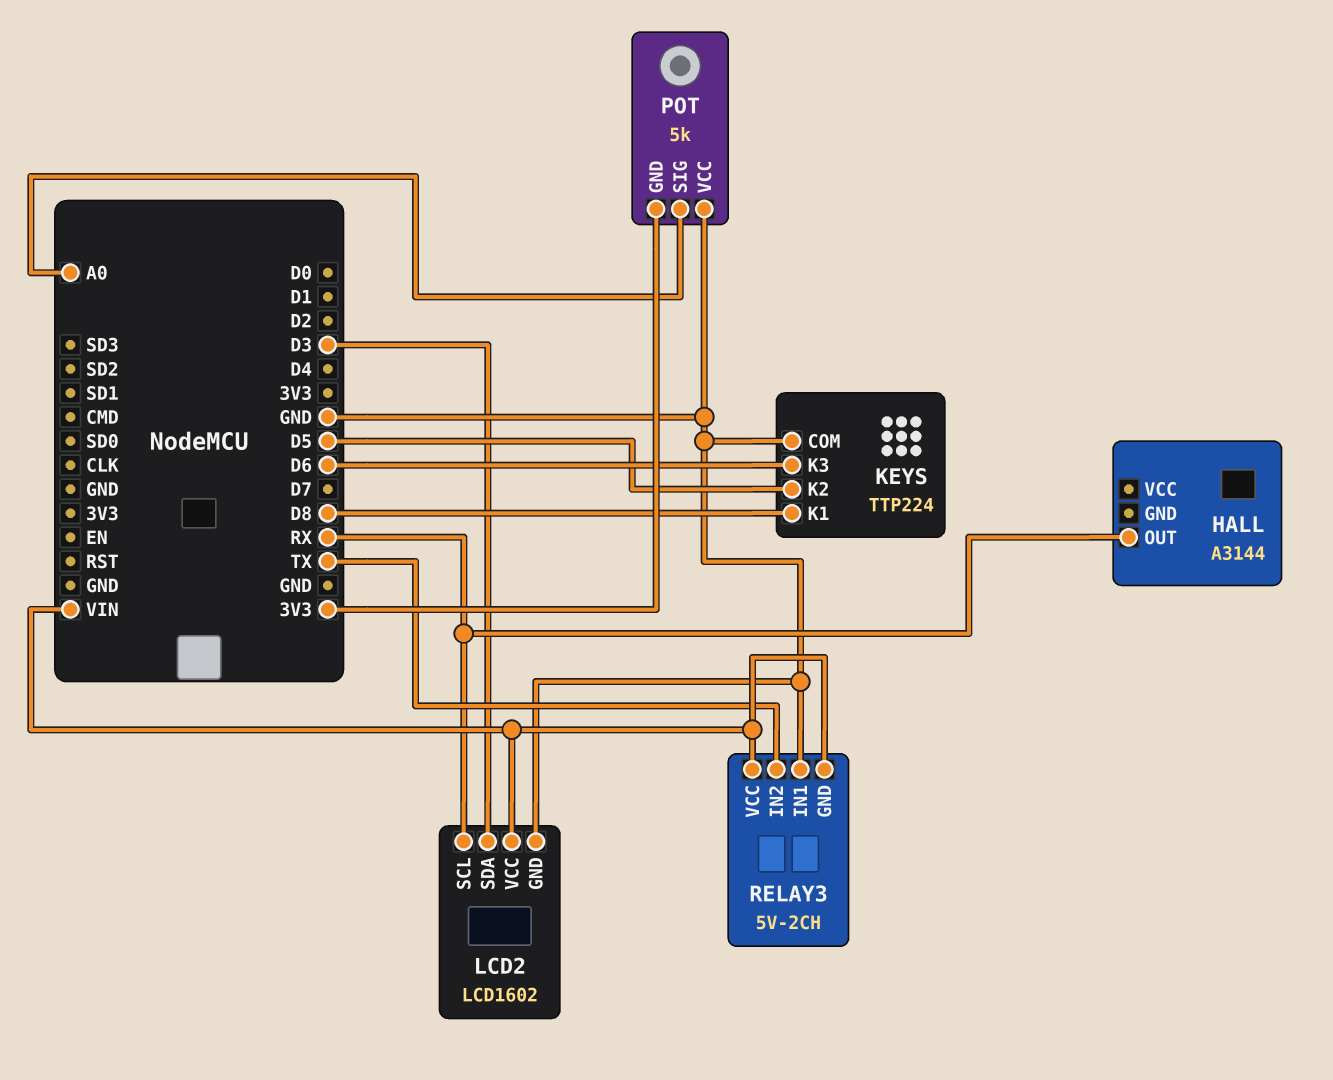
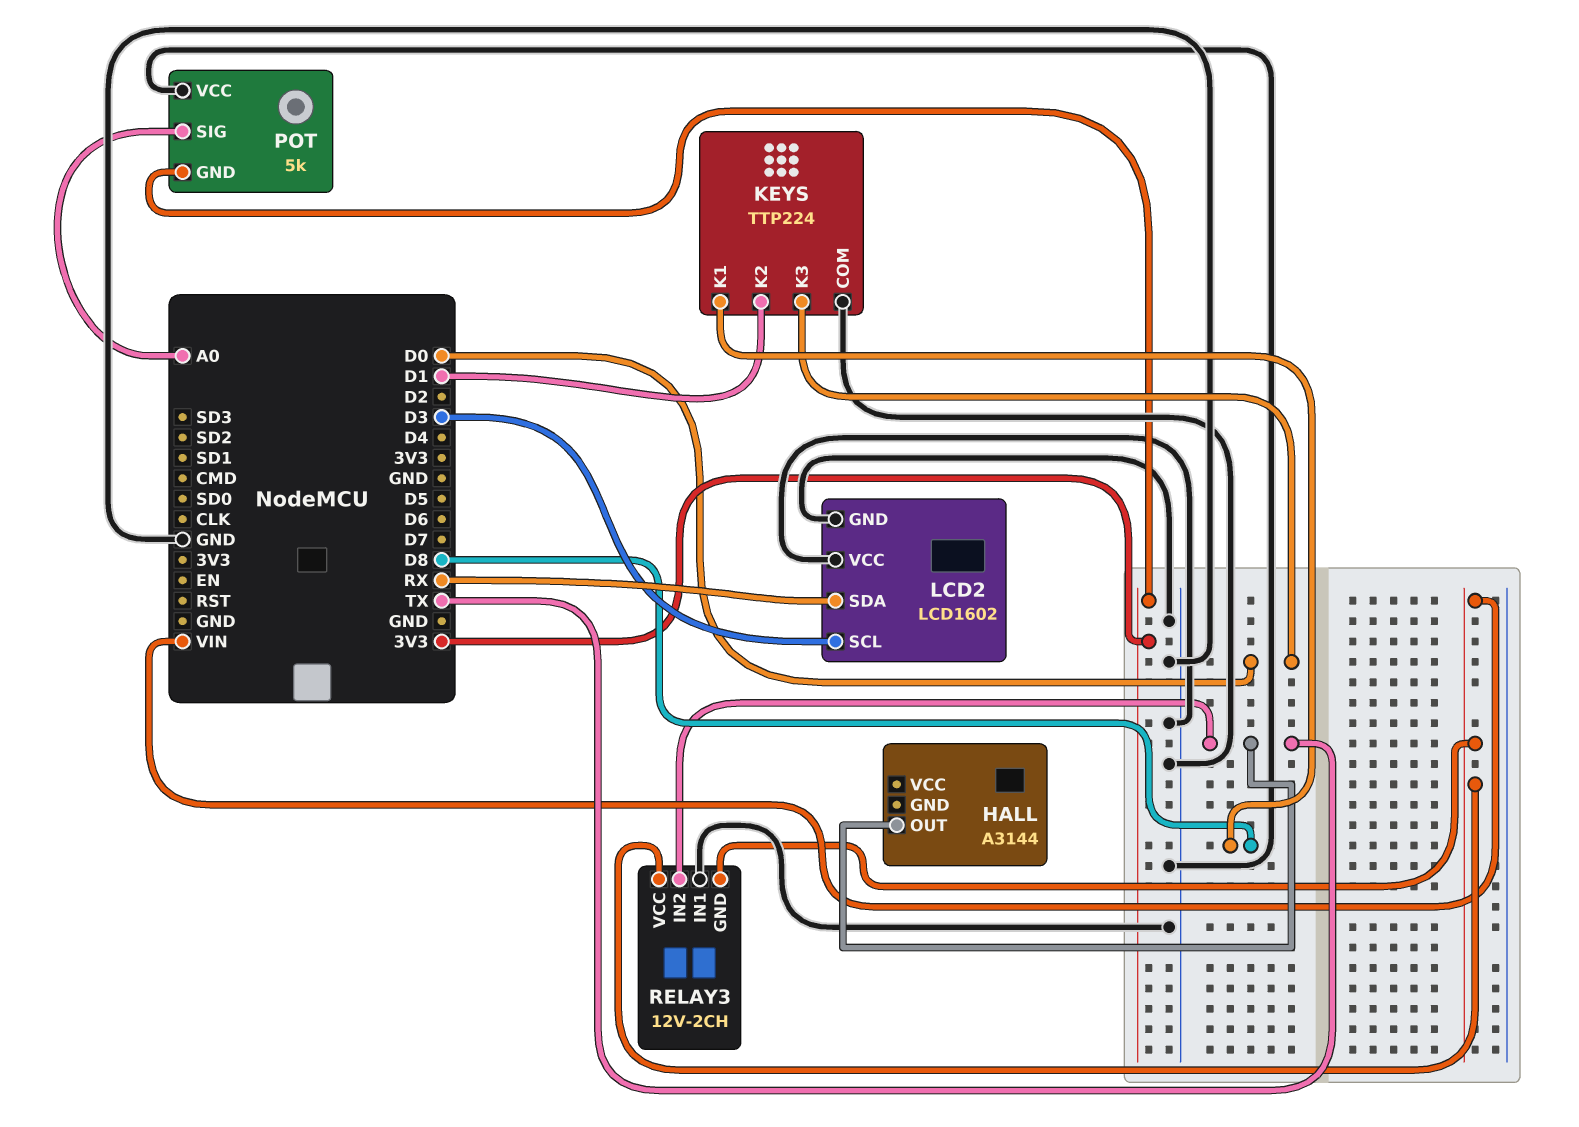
HALL pin OUT: RX -> TX
KEYS pin K2: D5 -> D1
KEYS pin K3: D6 -> D0
LCD2 pin SCL: RX -> D3
LCD2 pin SDA: D3 -> RX
LCD2 pin VCC: VIN -> GND
RELAY3: 5V-2CH -> 12V-2CH

